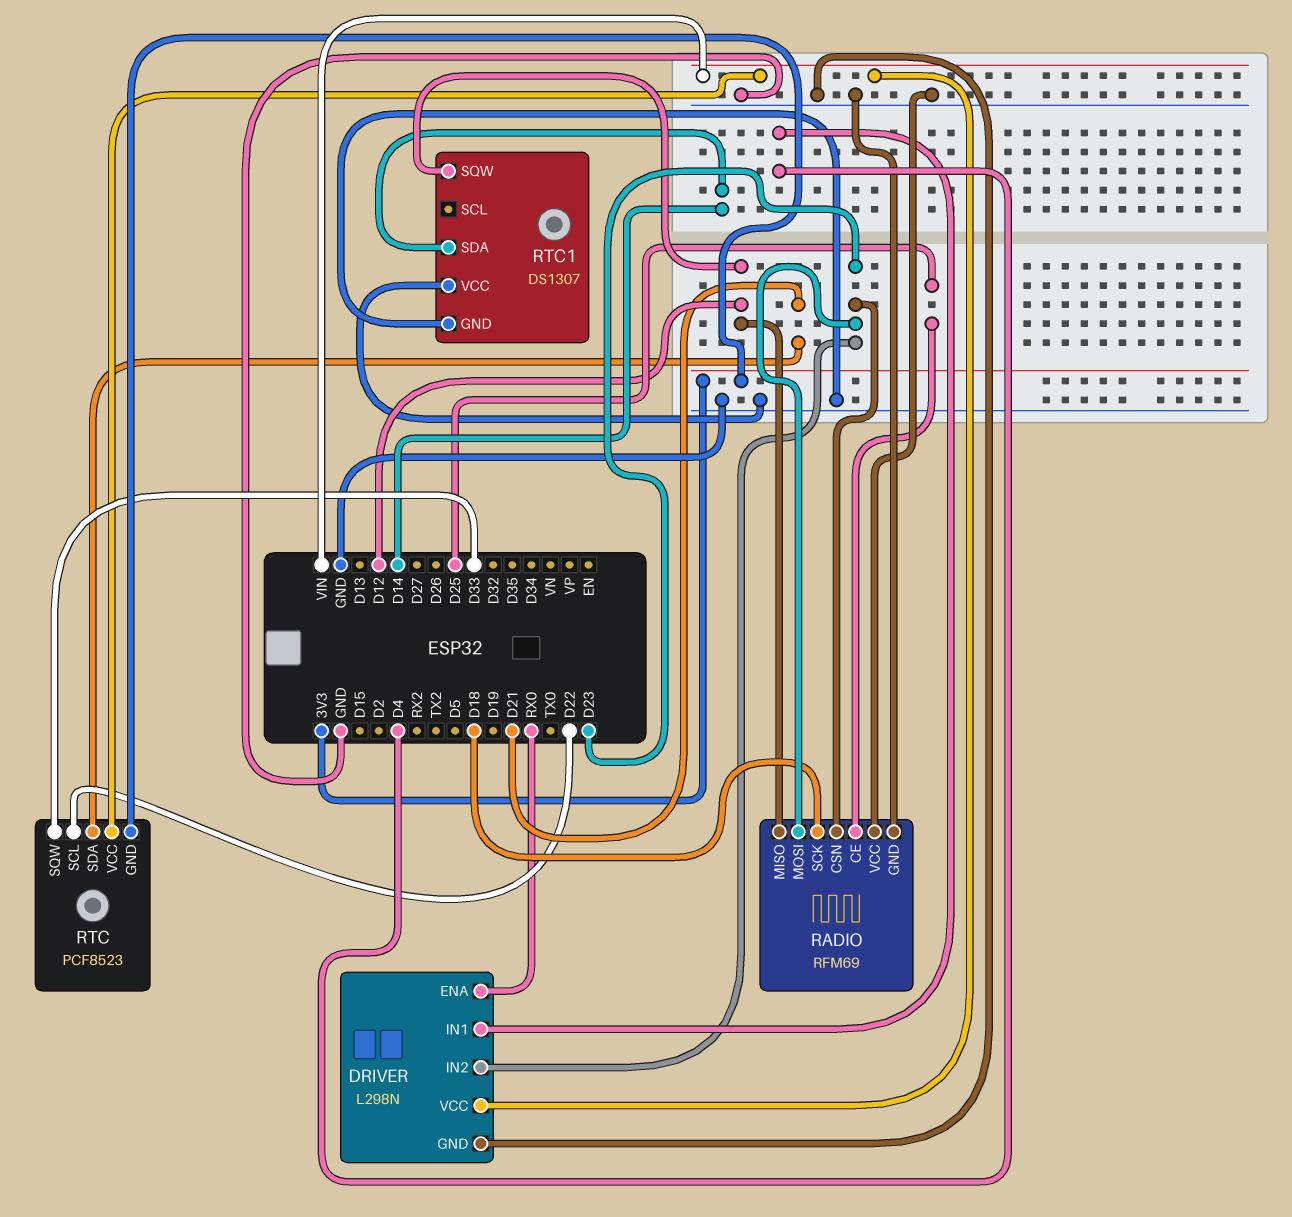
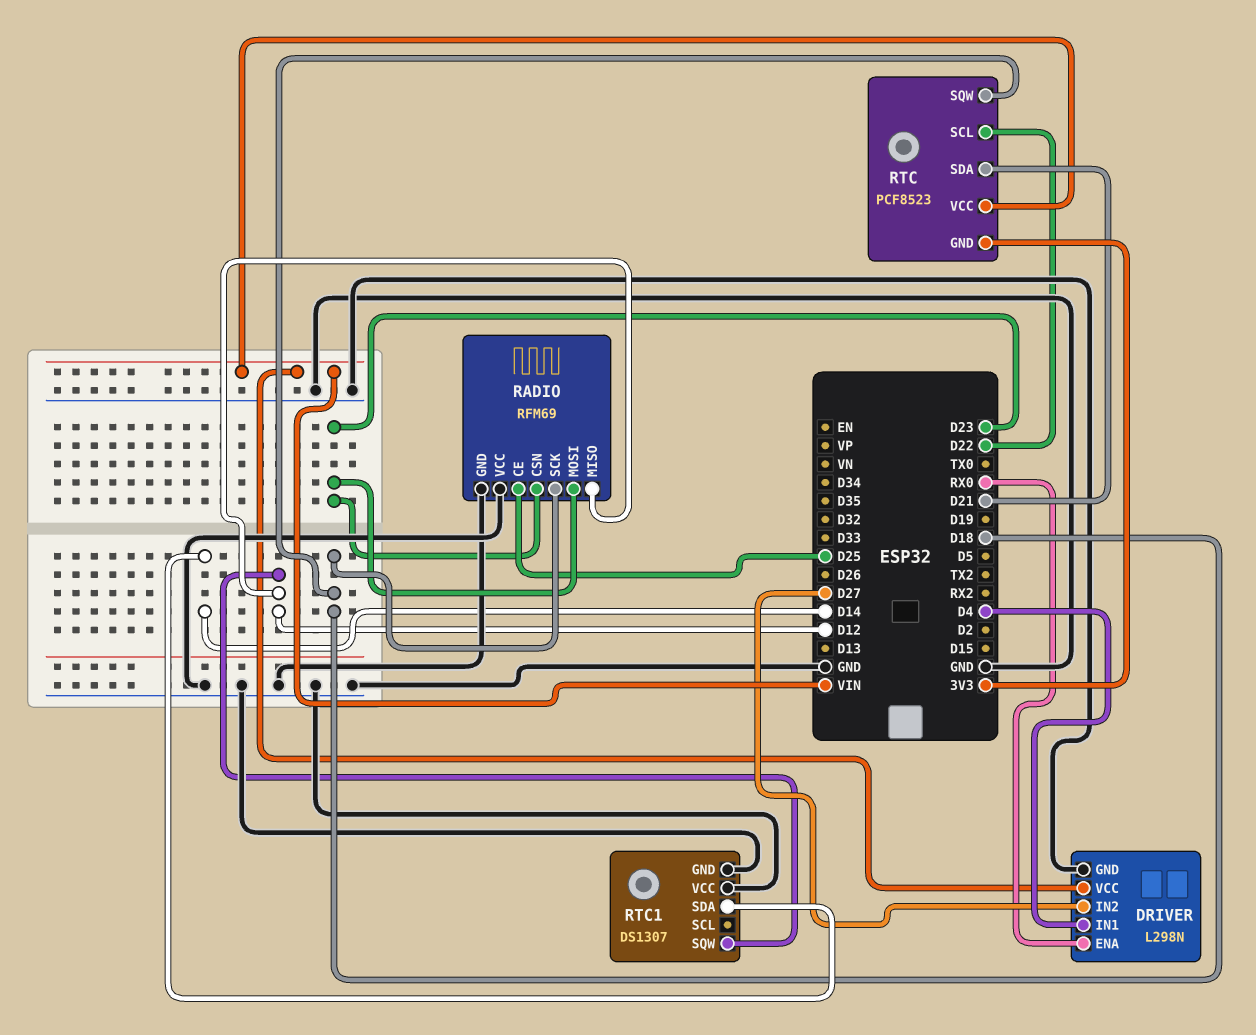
DRIVER pin IN2: D23 -> D27
RTC pin SQW: D33 -> D18

